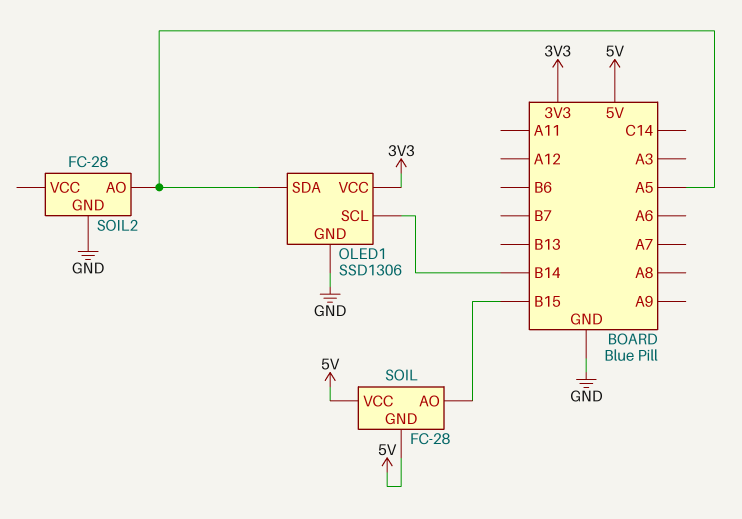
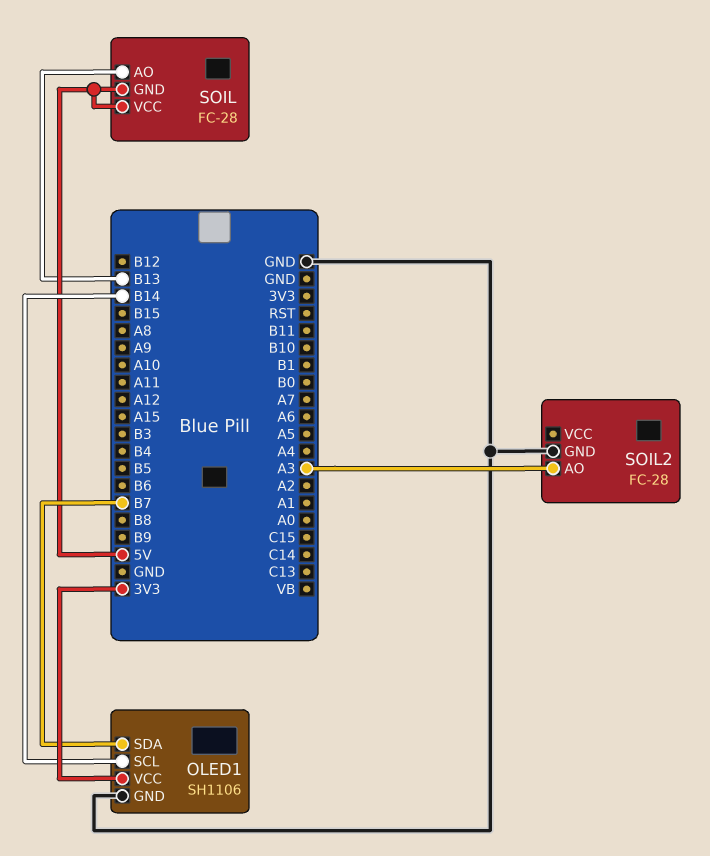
OLED1: SSD1306 -> SH1106
OLED1 pin SDA: A5 -> B7
SOIL pin AO: B15 -> B13
SOIL2 pin AO: A5 -> A3

